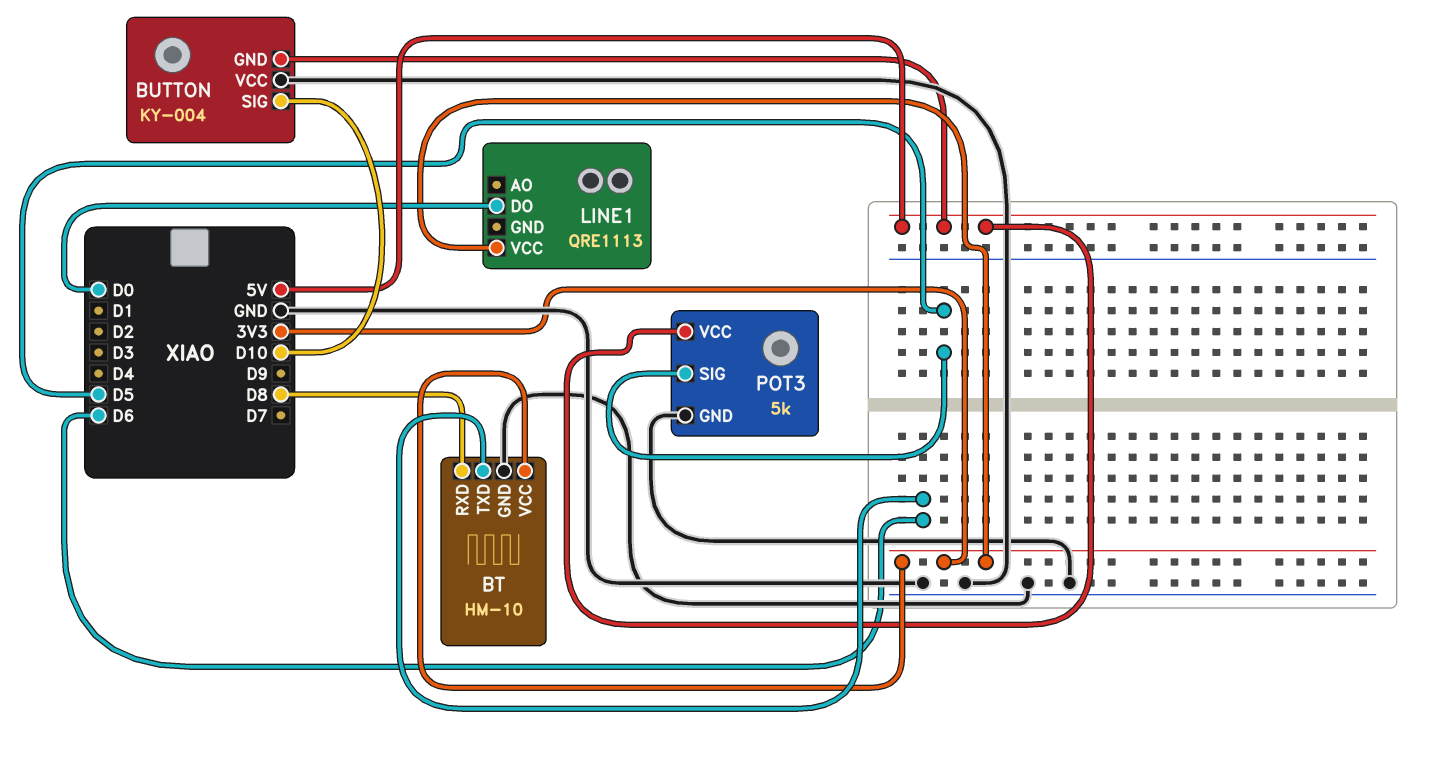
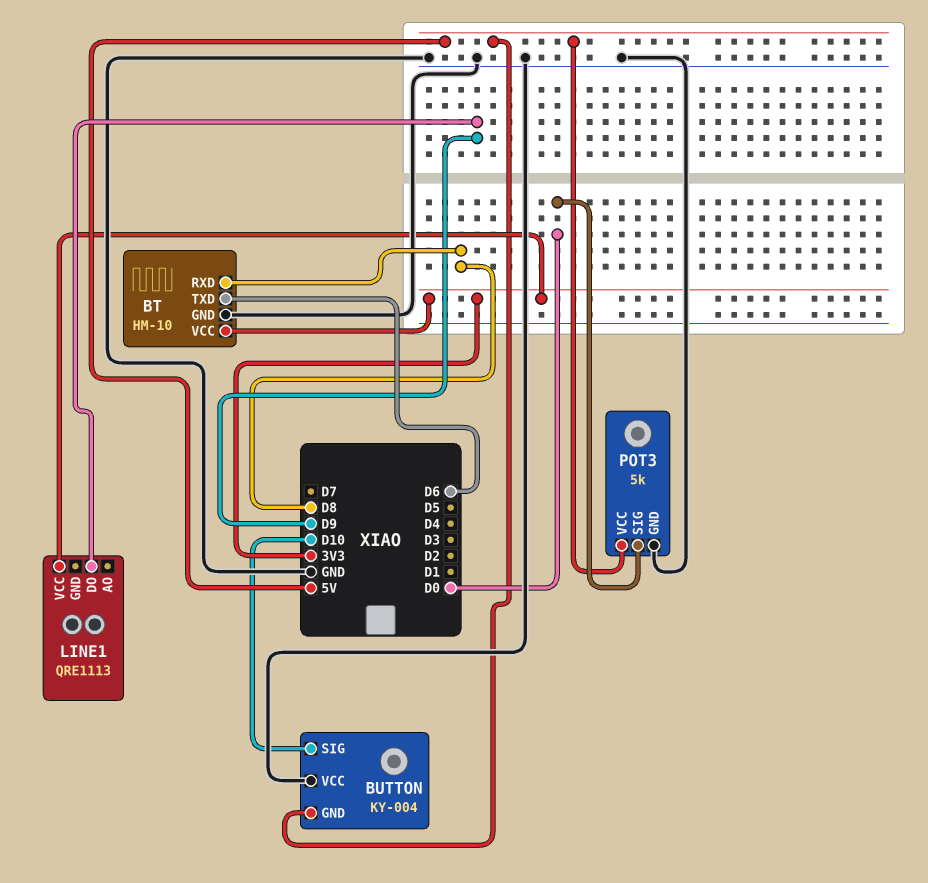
LINE1 pin DO: D0 -> D9
POT3 pin SIG: D5 -> D0

